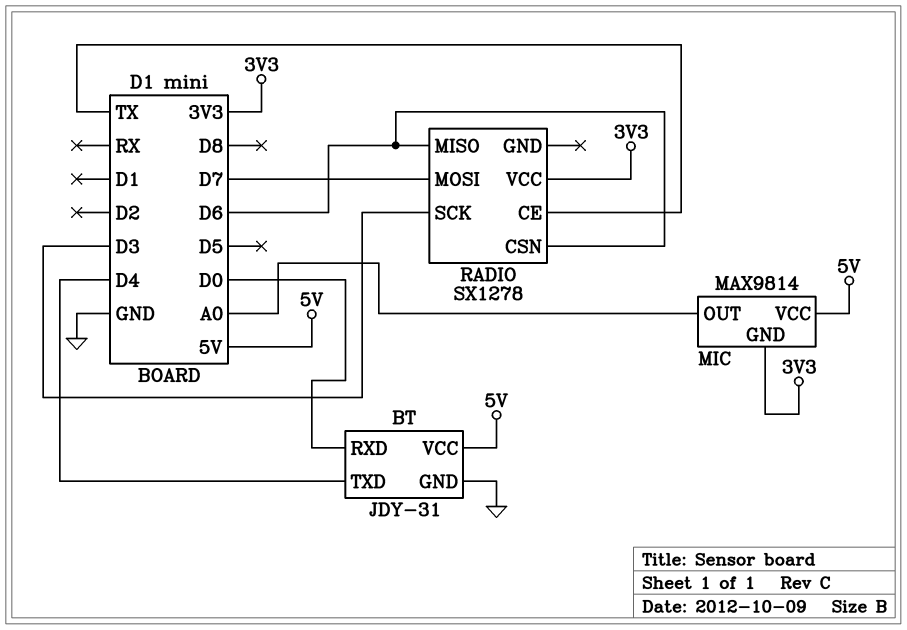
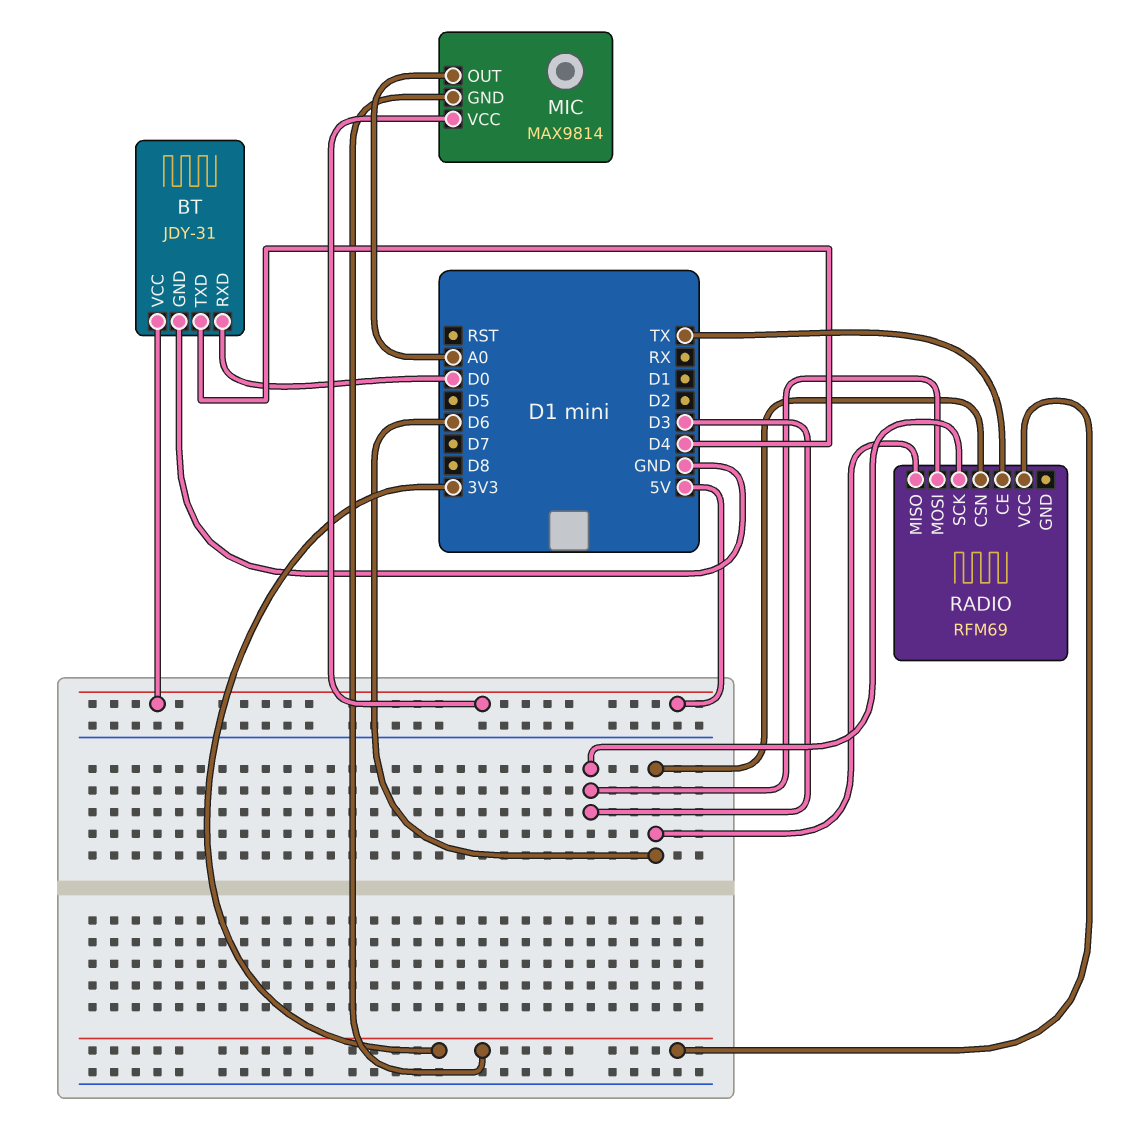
RADIO: SX1278 -> RFM69
RADIO pin MOSI: D7 -> D3

